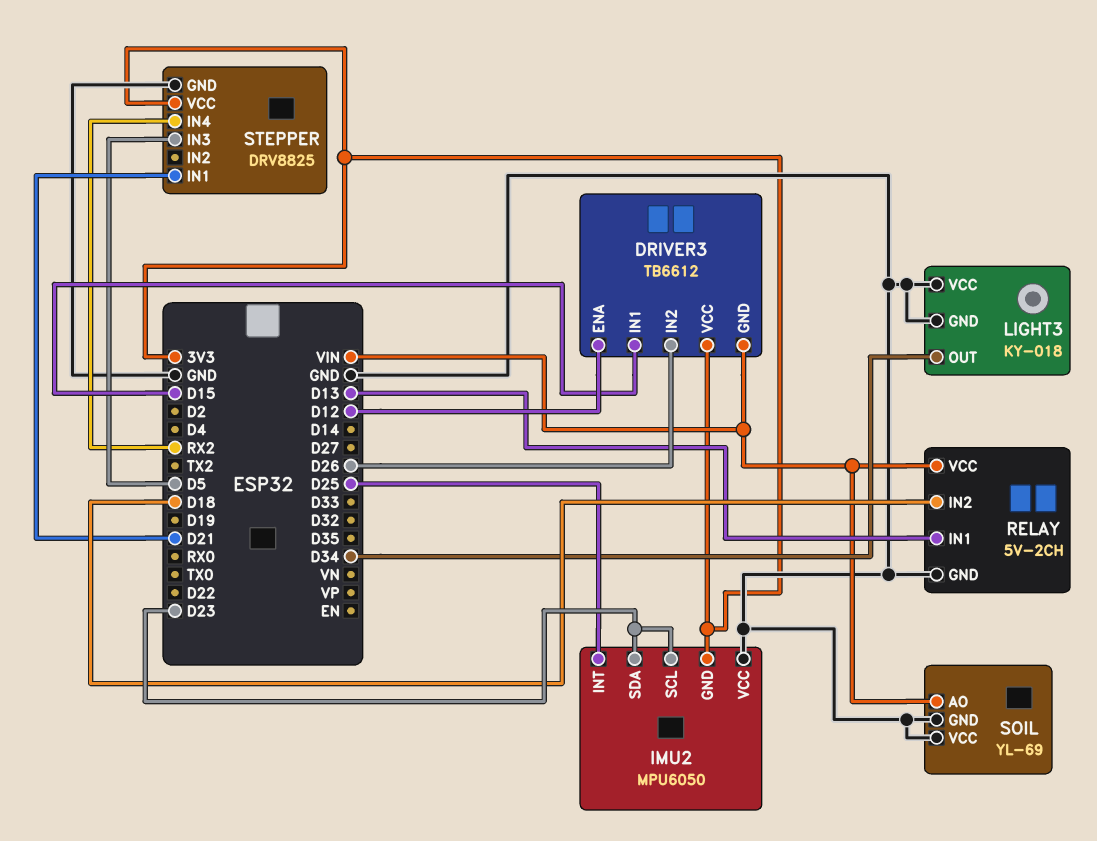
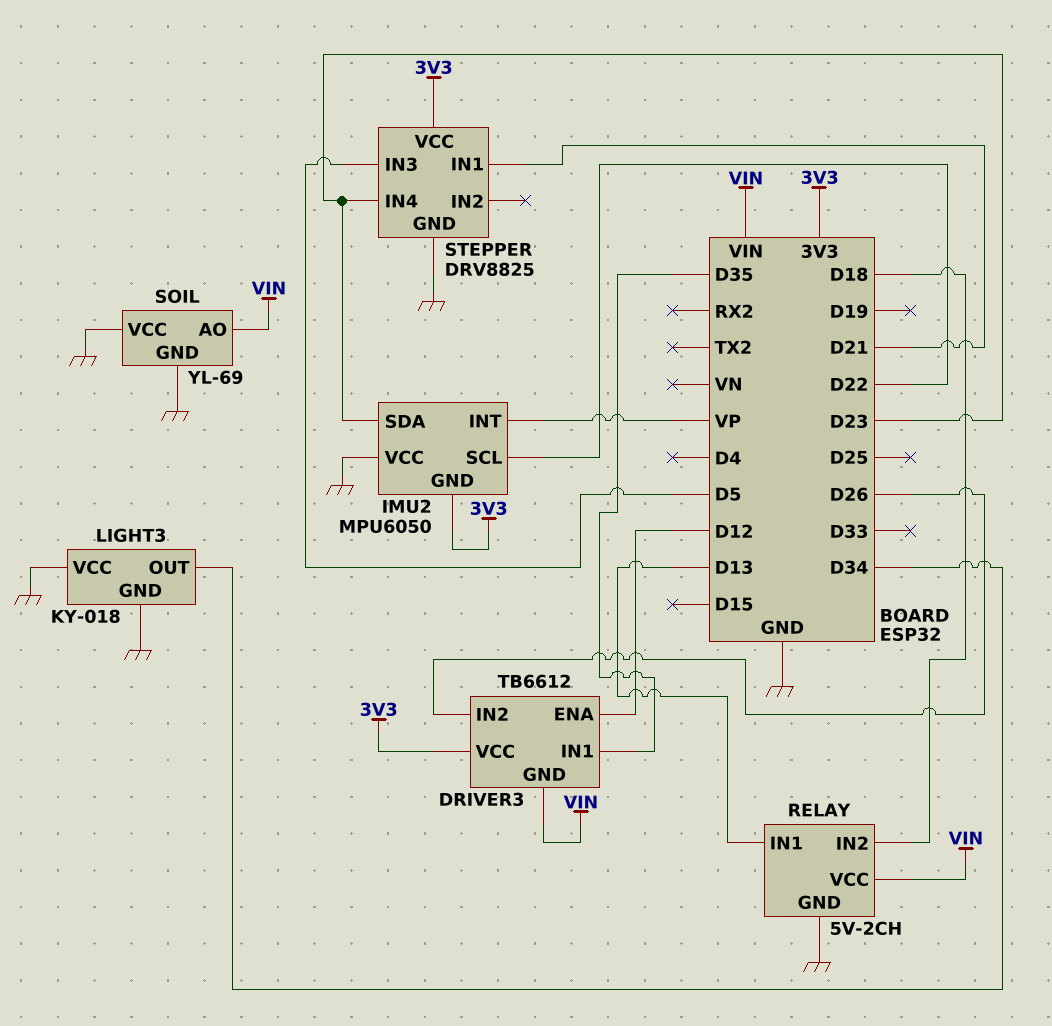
DRIVER3 pin IN1: D15 -> D35
IMU2 pin INT: D25 -> VP
IMU2 pin SCL: D23 -> D22
STEPPER pin IN4: RX2 -> D23

